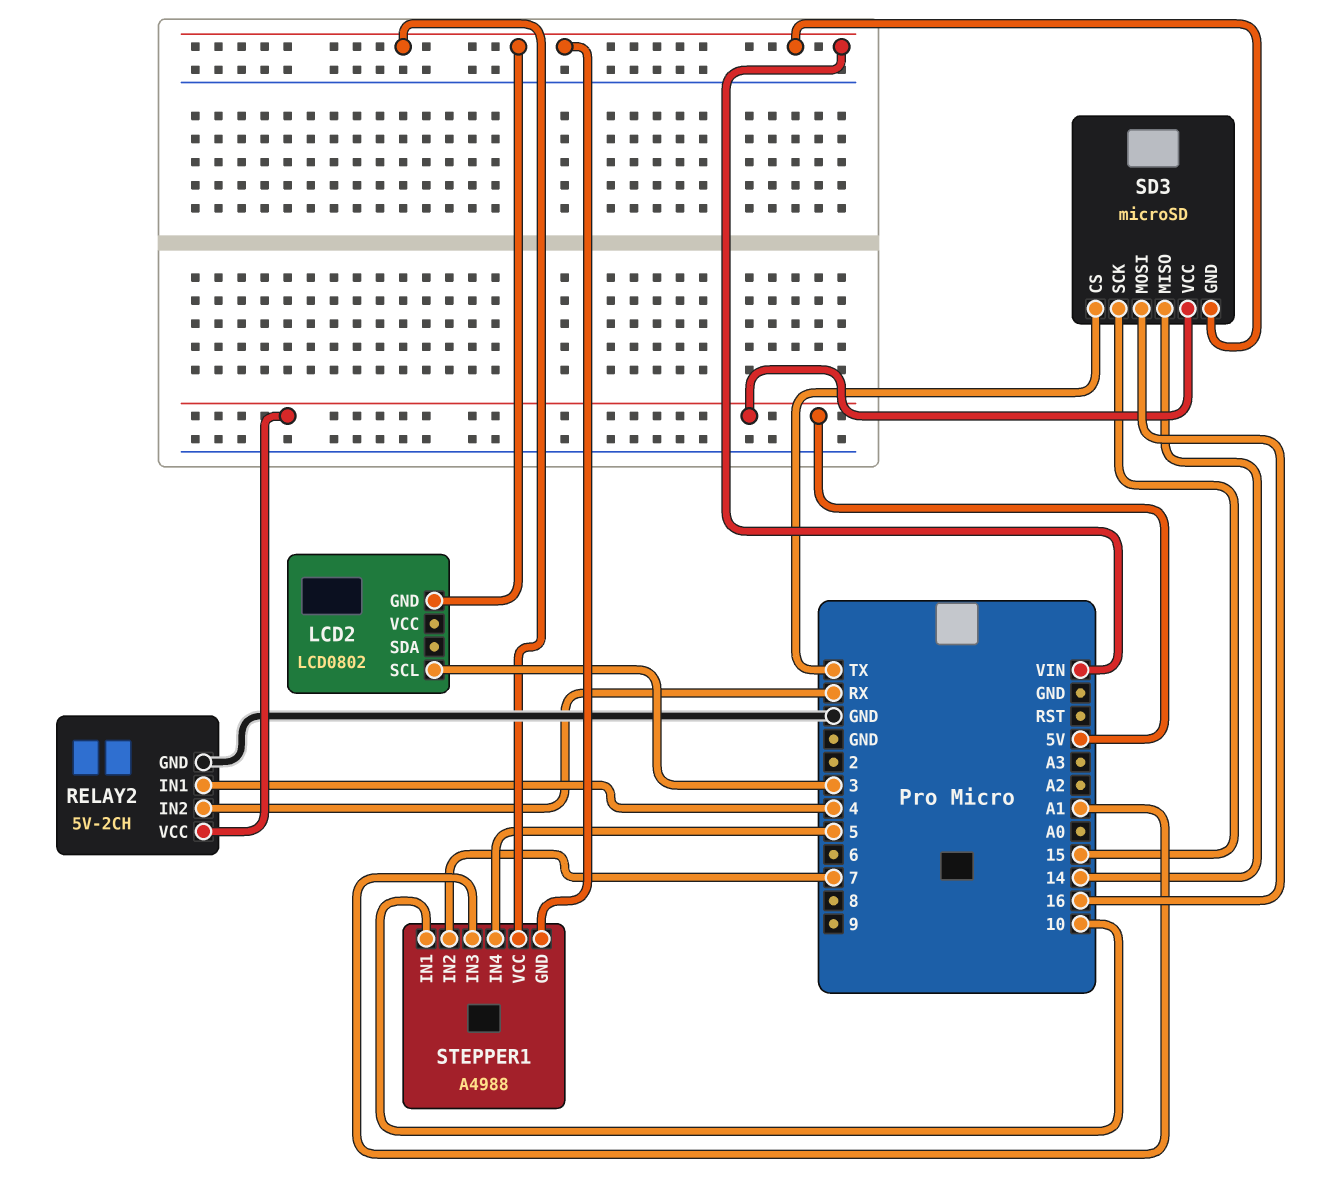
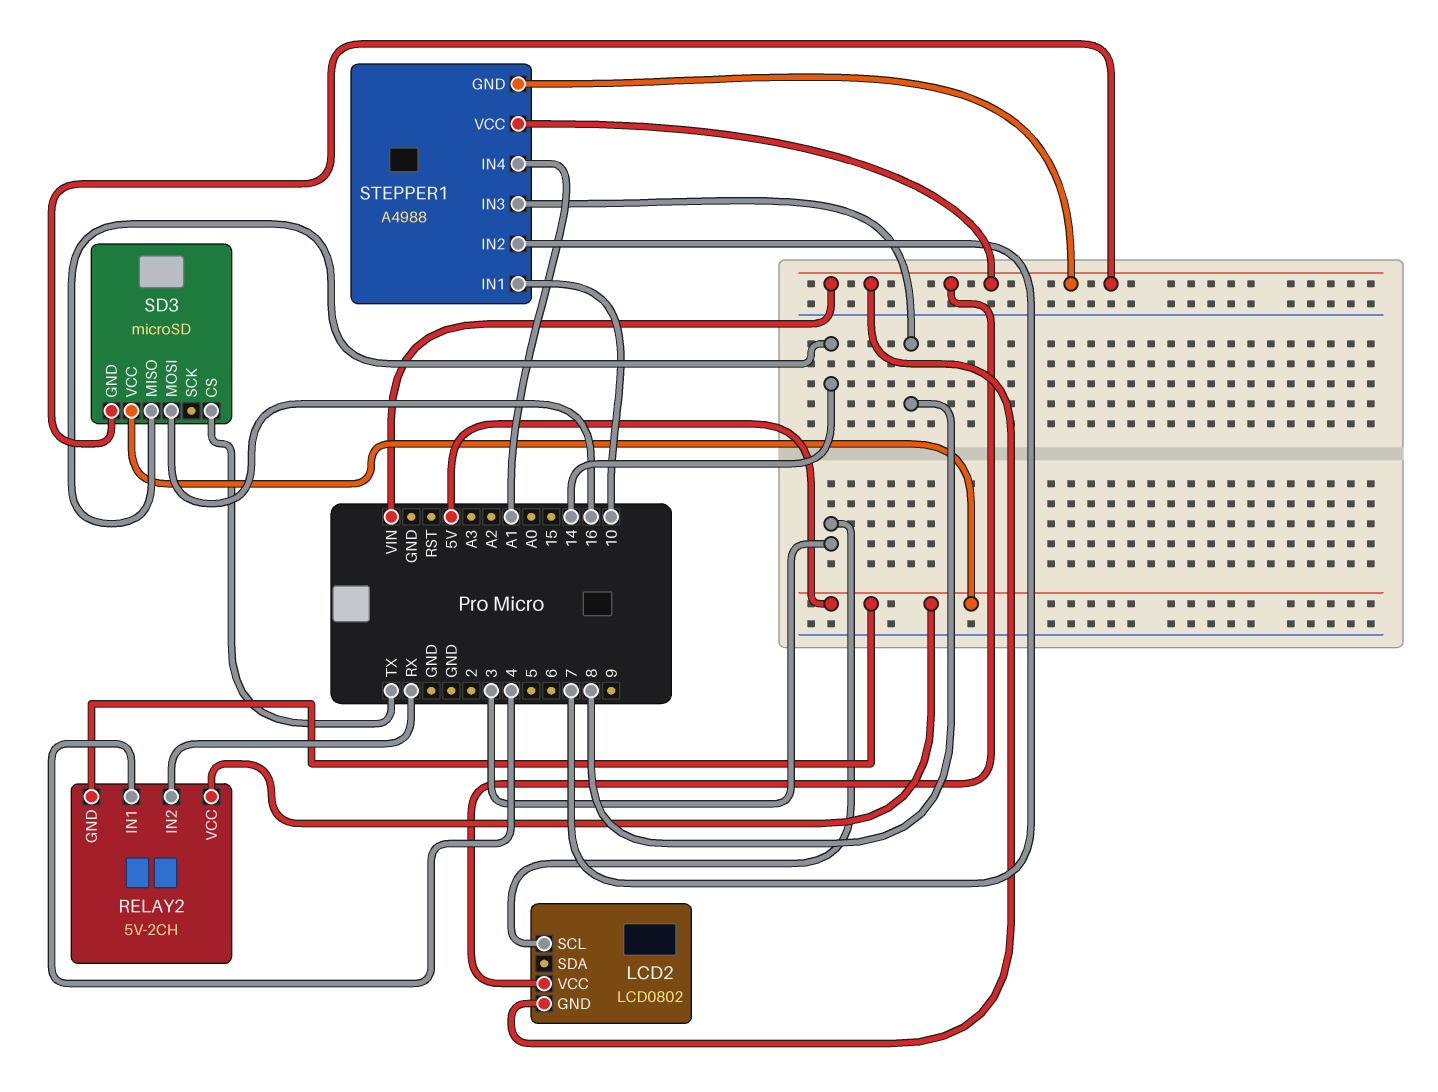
LCD2 pin VCC: none -> VIN
RELAY2 pin GND: GND -> 5V
SD3 pin SCK: 15 -> none
STEPPER1 pin IN3: A1 -> 8
STEPPER1 pin IN4: 5 -> A1

